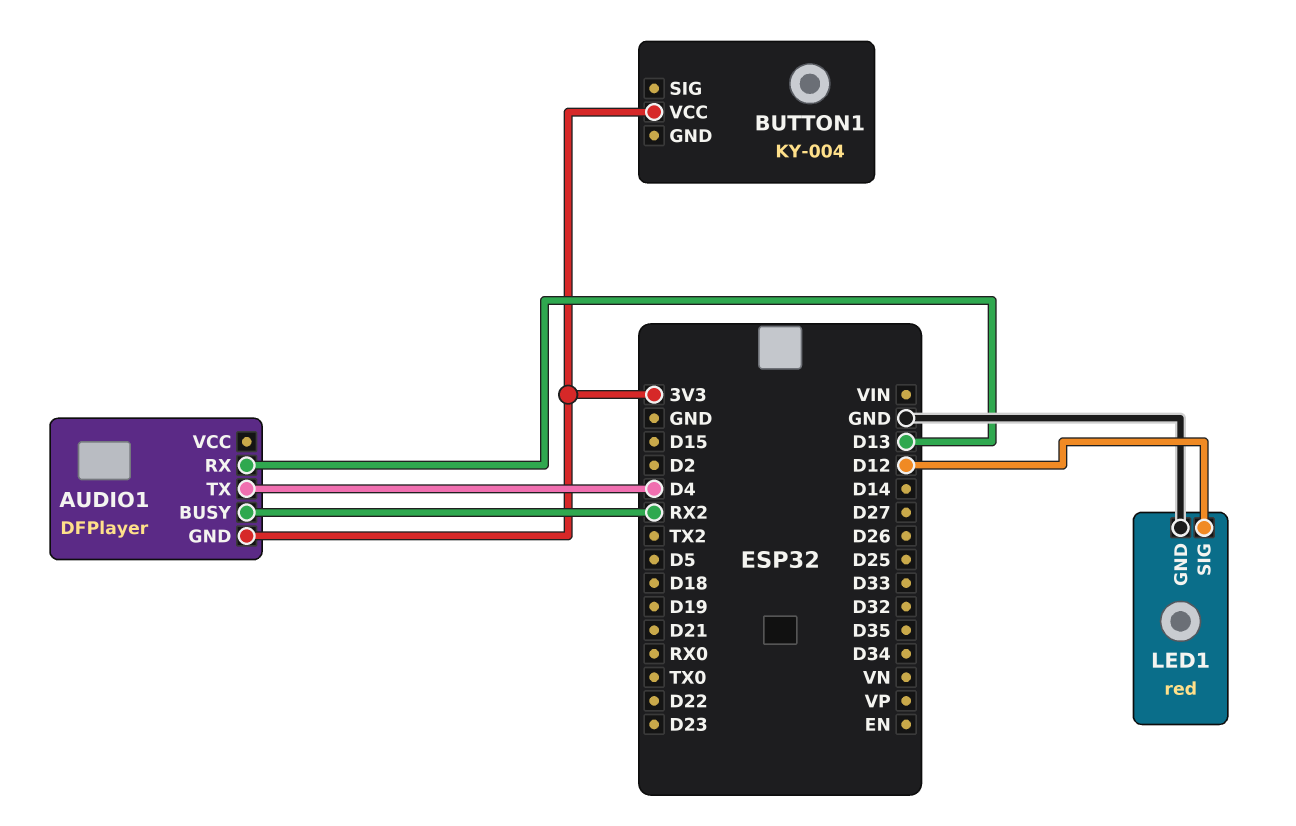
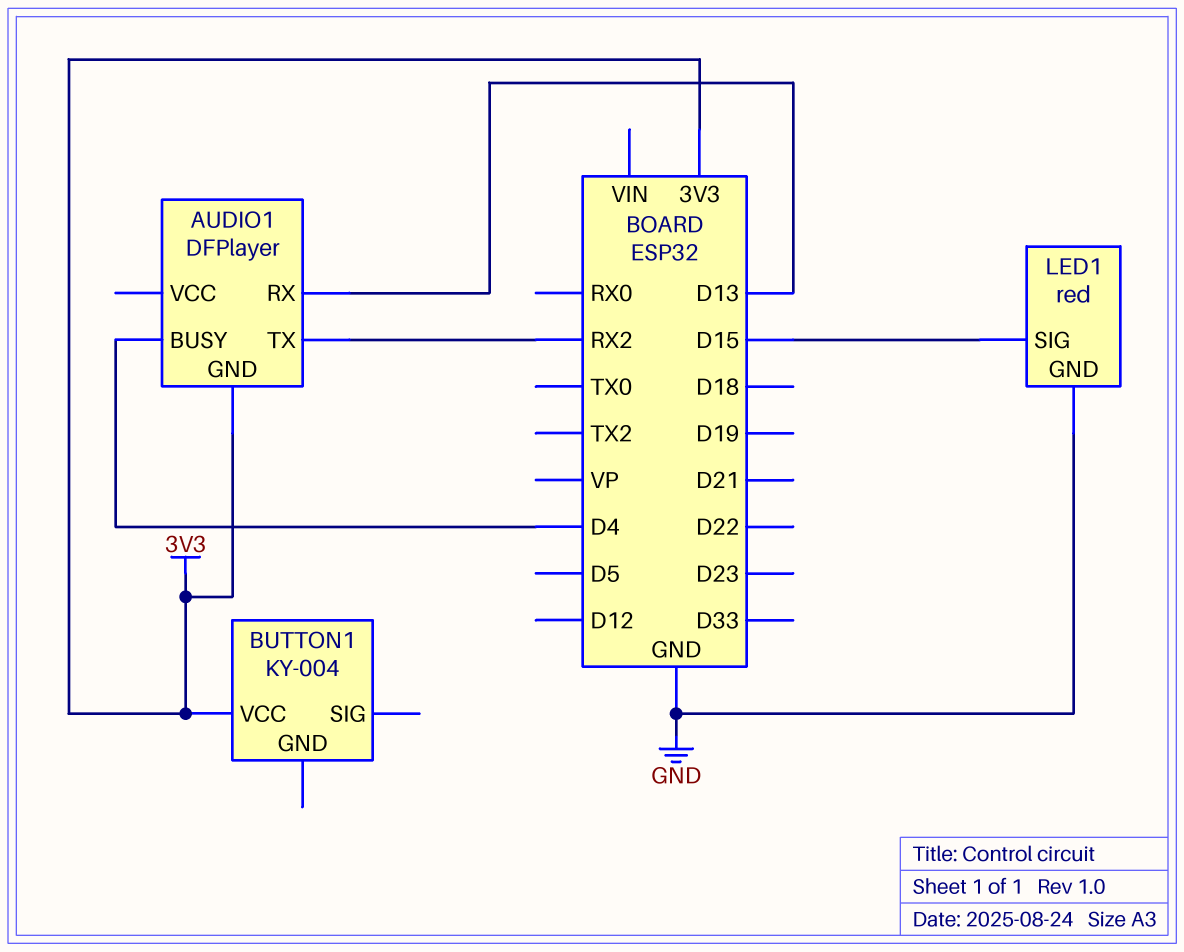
AUDIO1 pin BUSY: RX2 -> D4
AUDIO1 pin TX: D4 -> RX2
LED1 pin SIG: D12 -> D15

